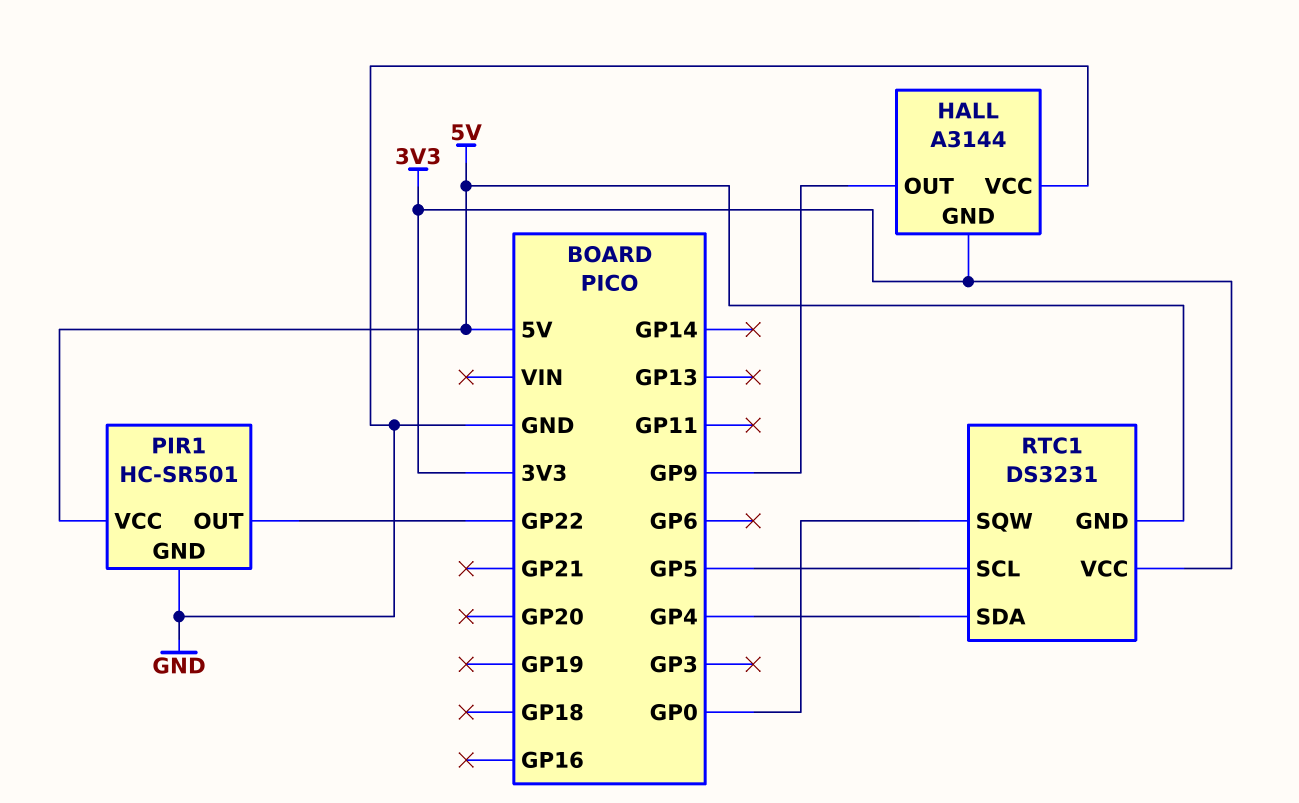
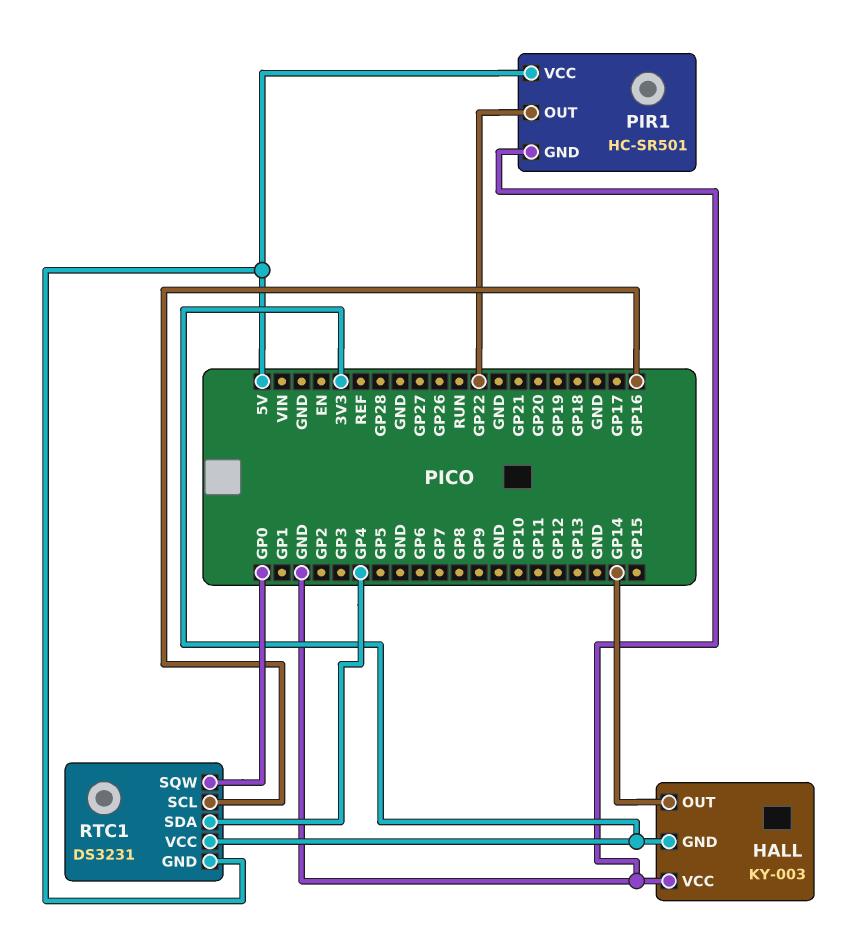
HALL: A3144 -> KY-003
HALL pin OUT: GP9 -> GP14
RTC1 pin SCL: GP5 -> GP16

